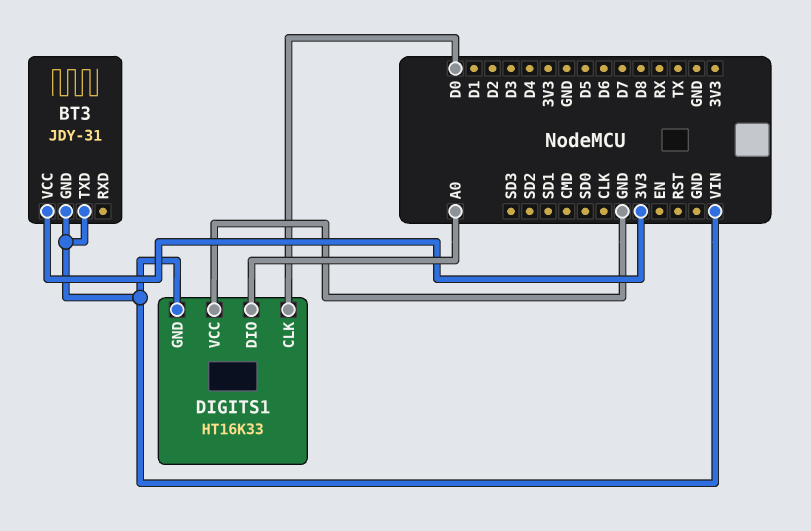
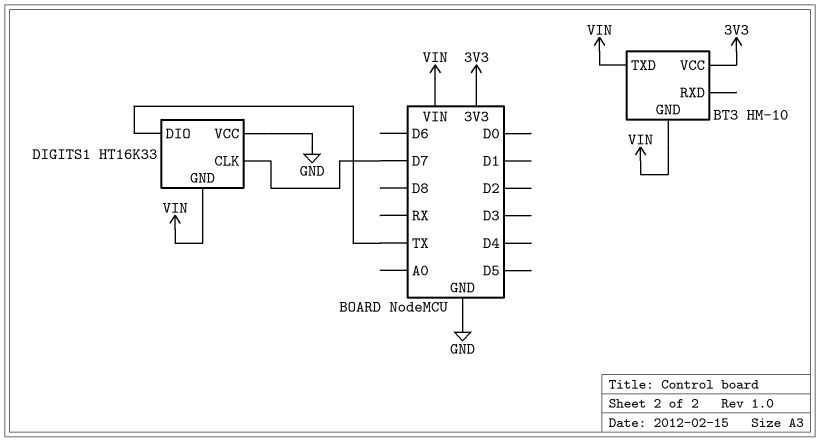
BT3: JDY-31 -> HM-10
DIGITS1 pin CLK: D0 -> D7
DIGITS1 pin DIO: A0 -> TX

